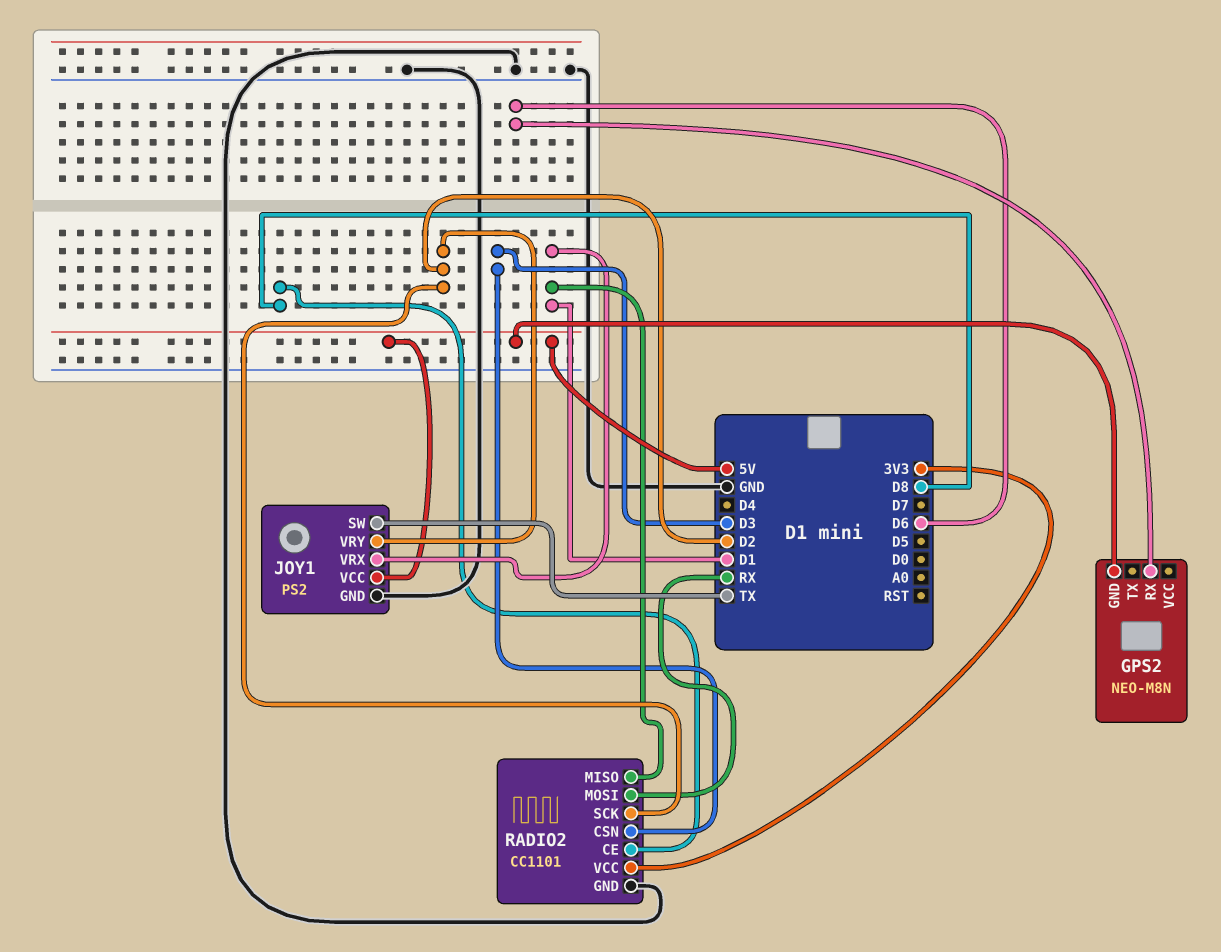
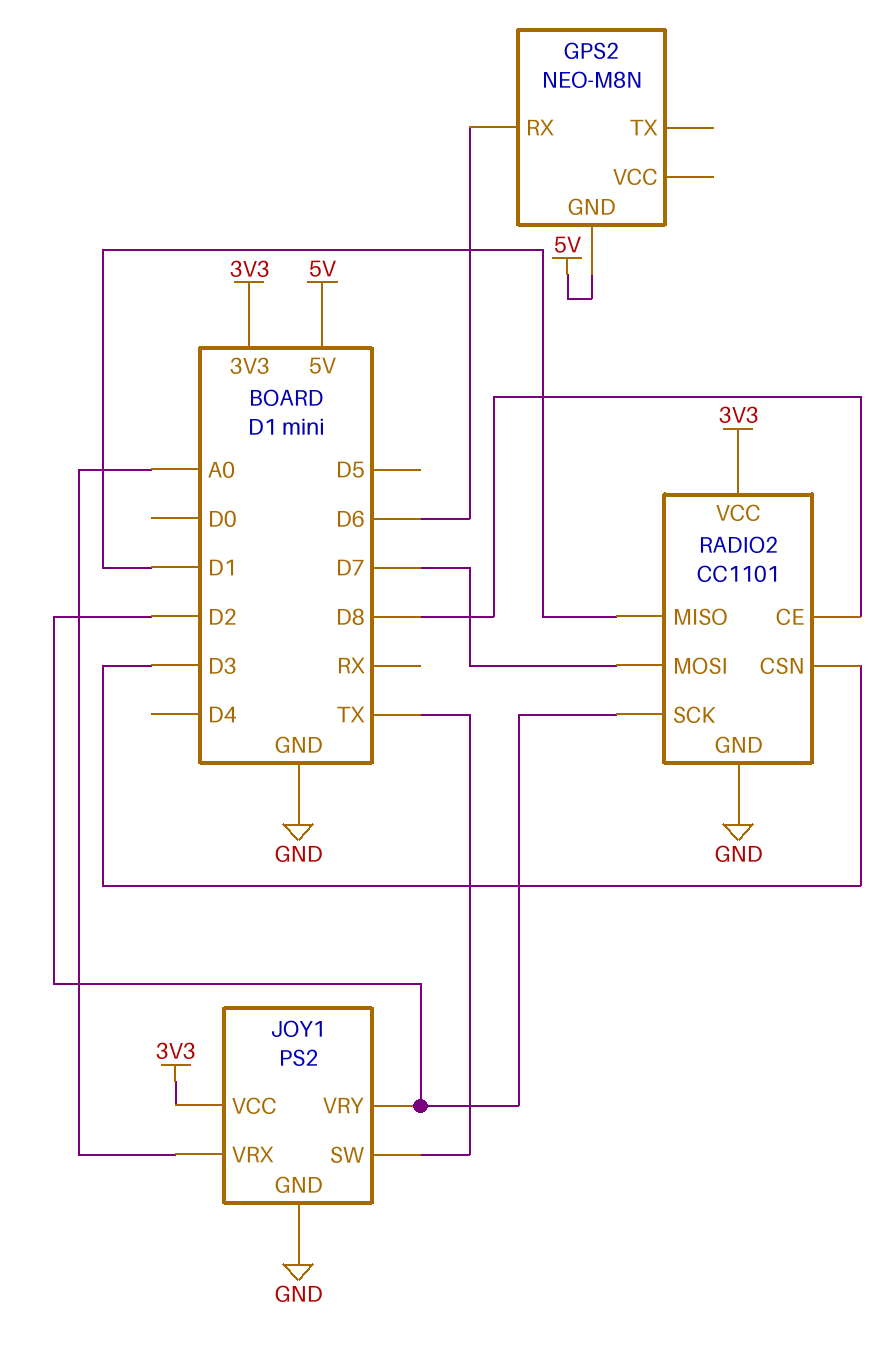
JOY1 pin VCC: 5V -> 3V3
JOY1 pin VRX: D1 -> A0
RADIO2 pin MOSI: RX -> D7

